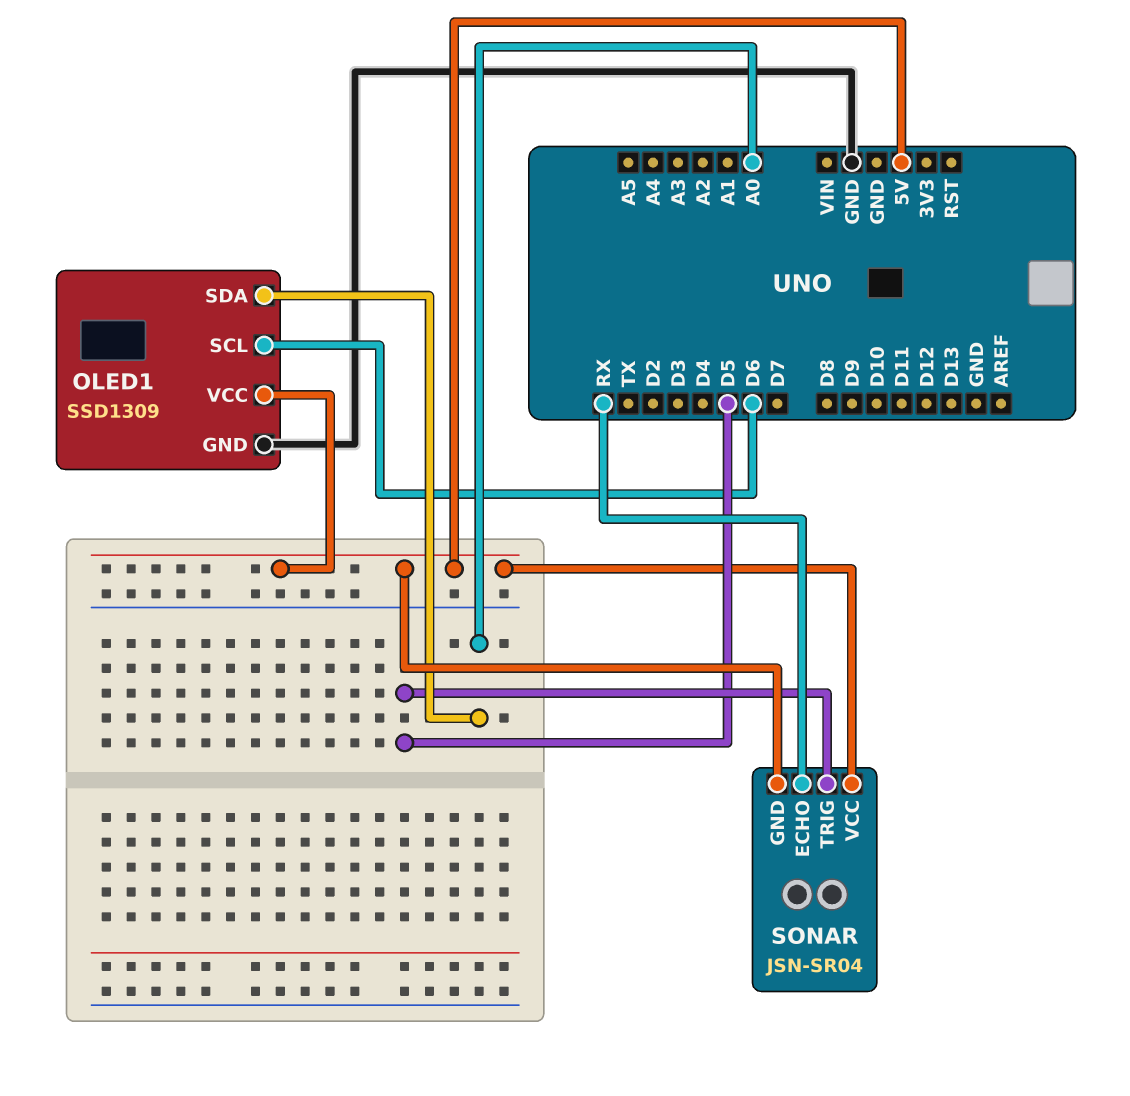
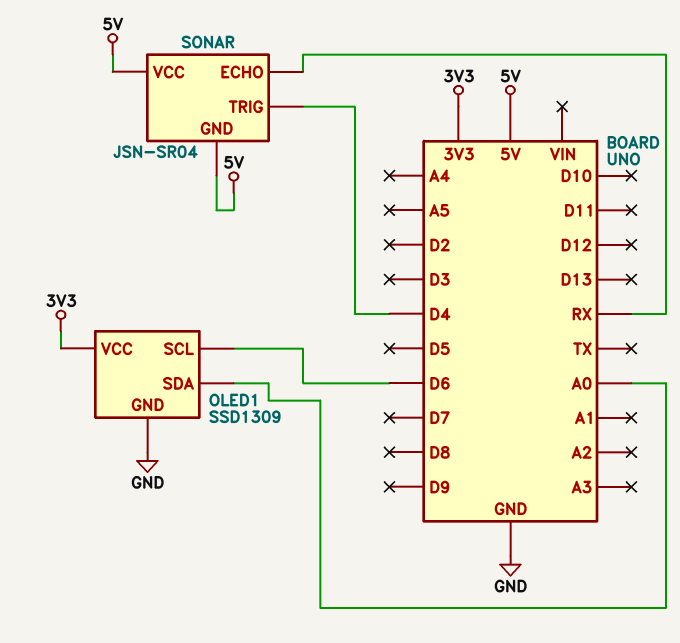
OLED1 pin VCC: 5V -> 3V3
SONAR pin TRIG: D5 -> D4

